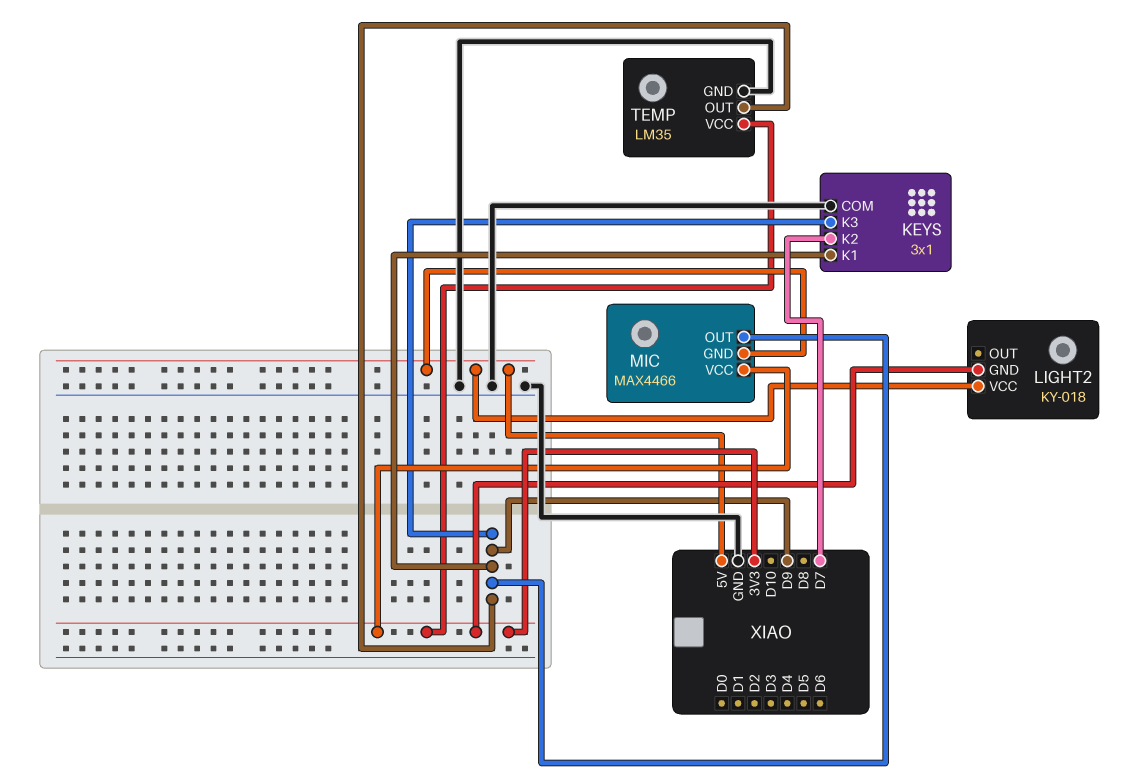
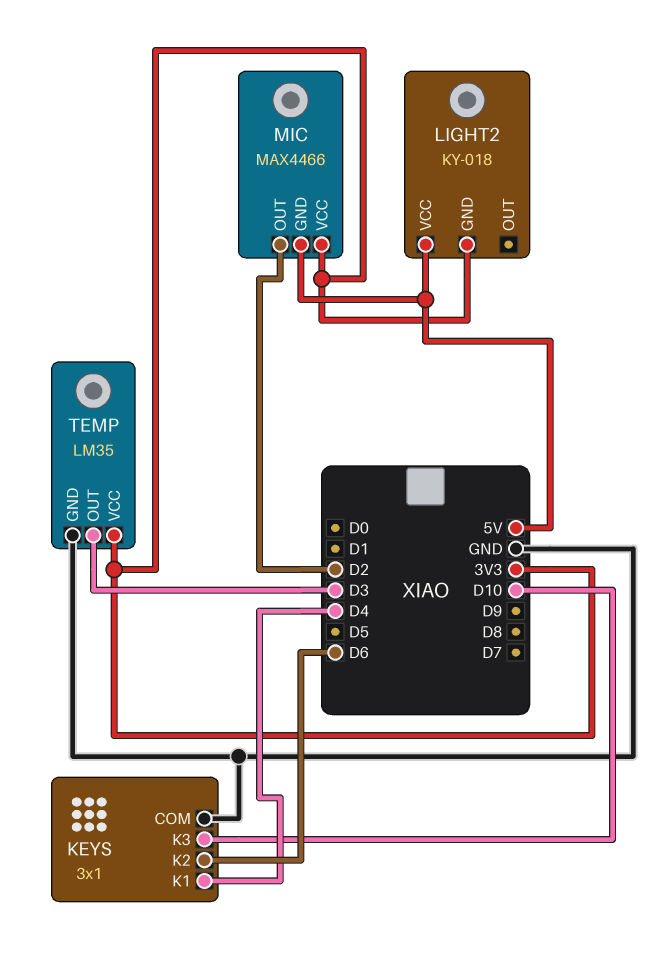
KEYS pin K1: D9 -> D4
KEYS pin K2: D7 -> D6
KEYS pin K3: D9 -> D10
MIC pin OUT: D9 -> D2
TEMP pin OUT: D9 -> D3

